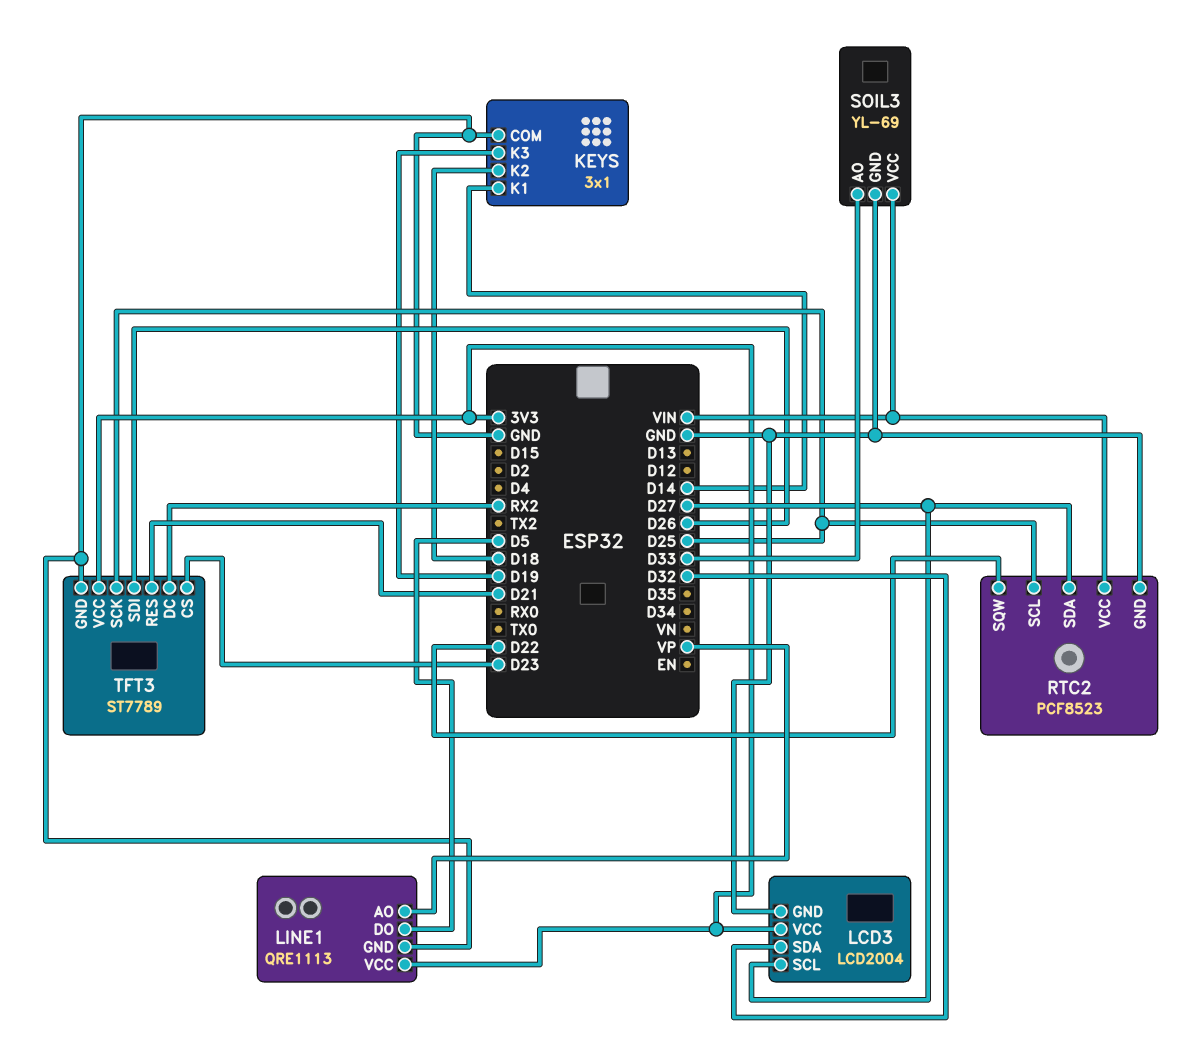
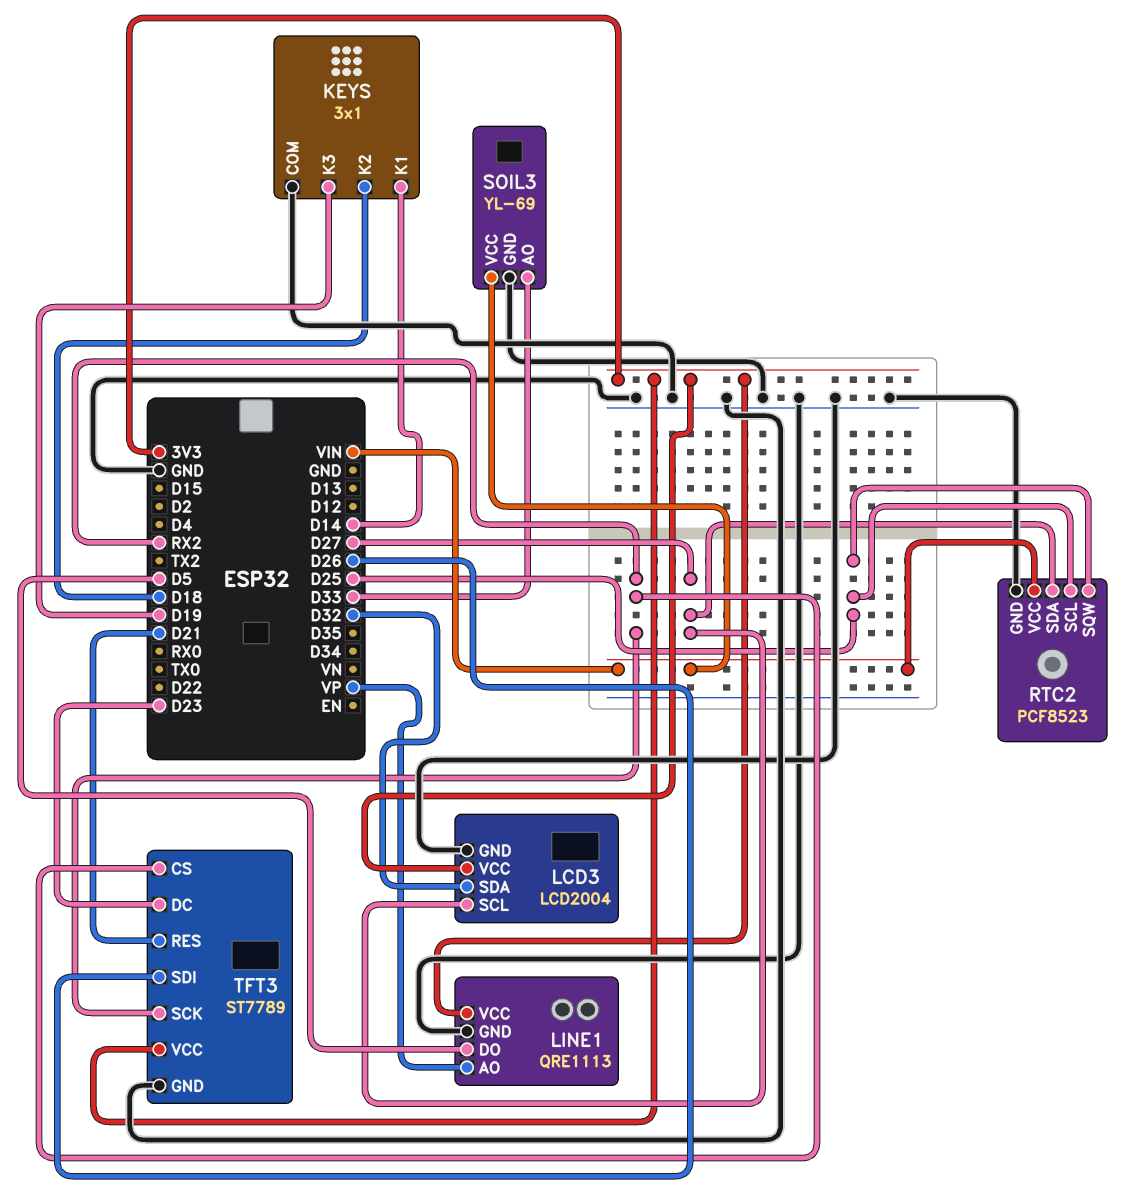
RTC2 pin SQW: D22 -> D25
TFT3 pin CS: D23 -> RX2
TFT3 pin DC: RX2 -> D23
TFT3 pin SCK: D25 -> RX2

